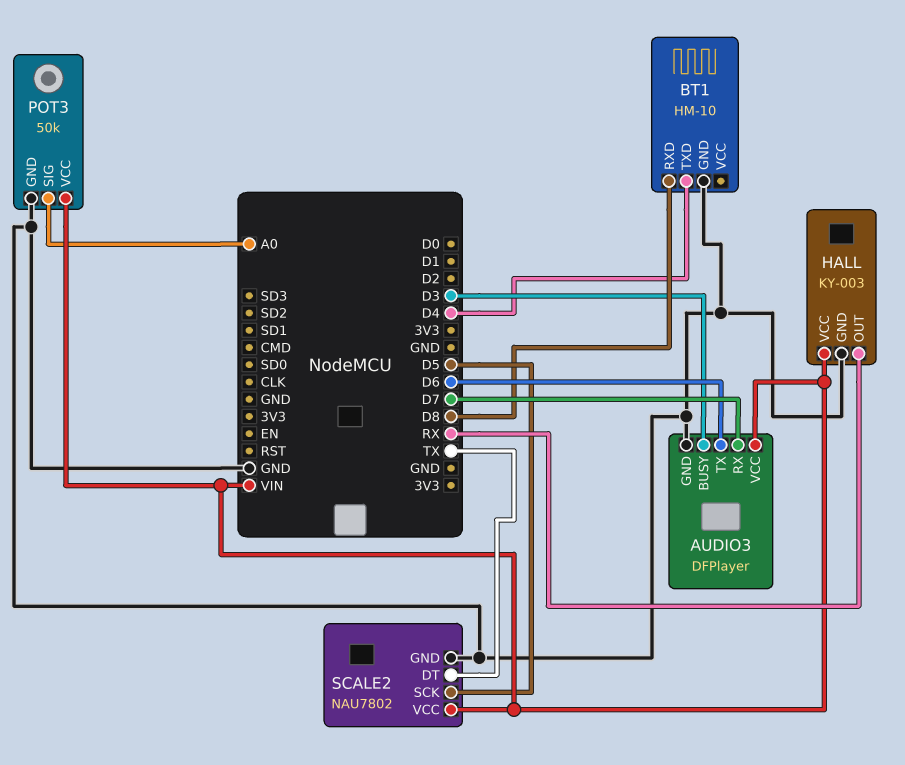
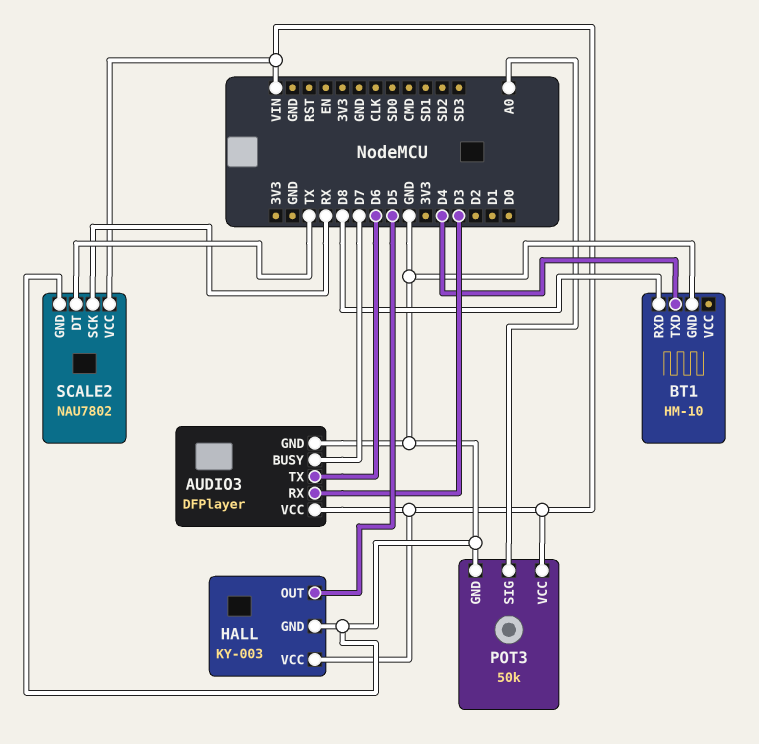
AUDIO3 pin BUSY: D3 -> D7
AUDIO3 pin RX: D7 -> D3
HALL pin OUT: RX -> D5
SCALE2 pin SCK: D5 -> RX

